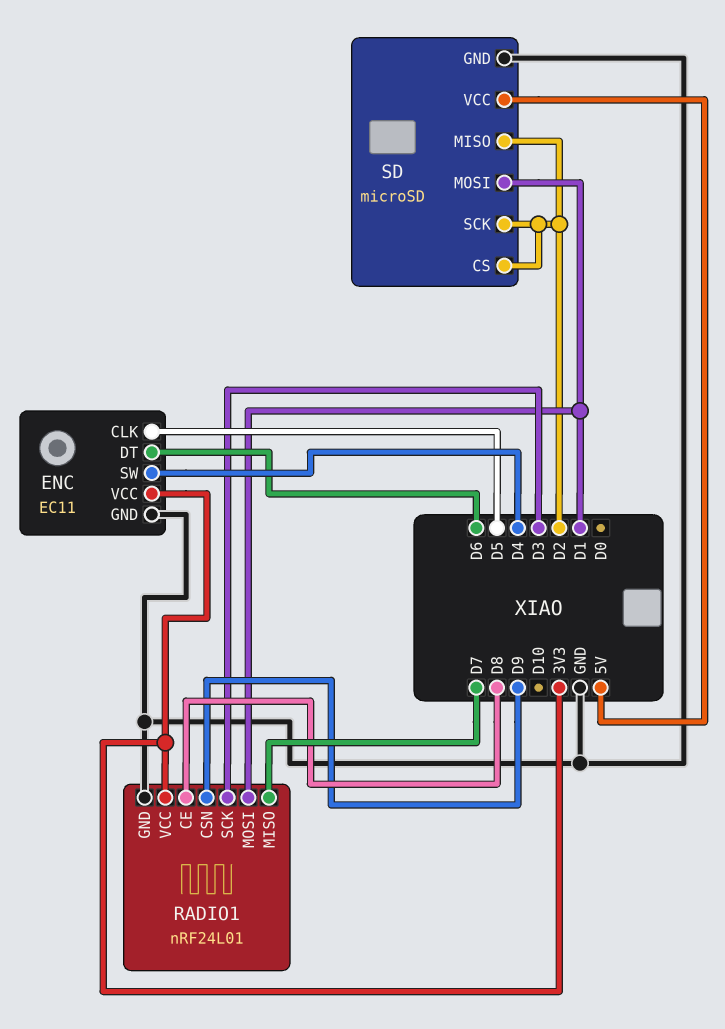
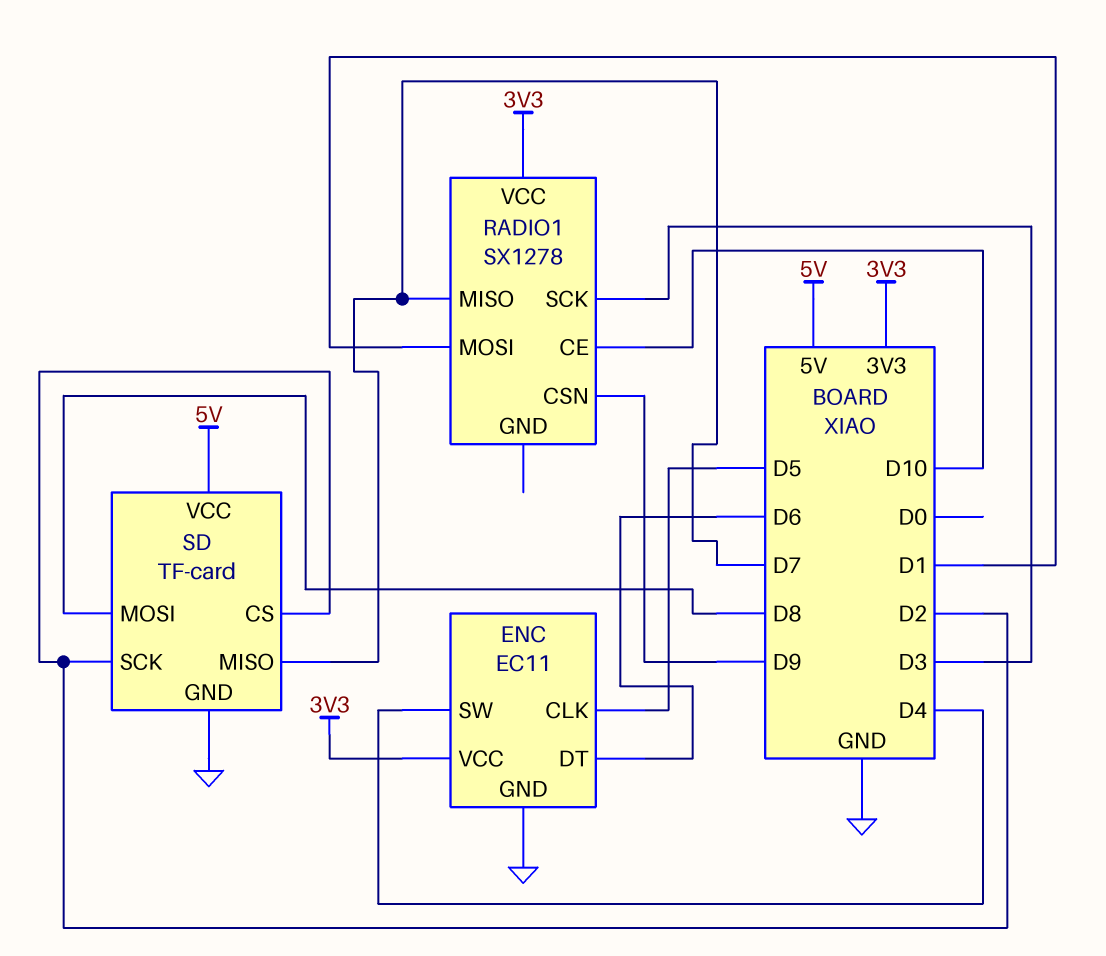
RADIO1: nRF24L01 -> SX1278
RADIO1 pin CE: D8 -> D10
RADIO1 pin GND: GND -> none
SD: microSD -> TF-card
SD pin MISO: D2 -> D7
SD pin MOSI: D1 -> D8

